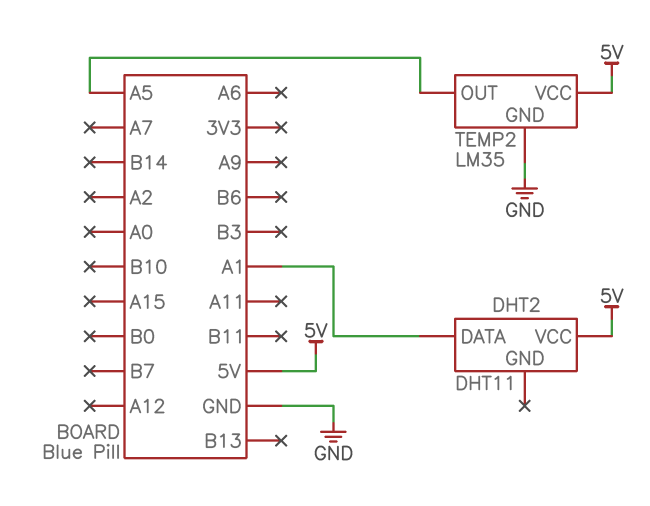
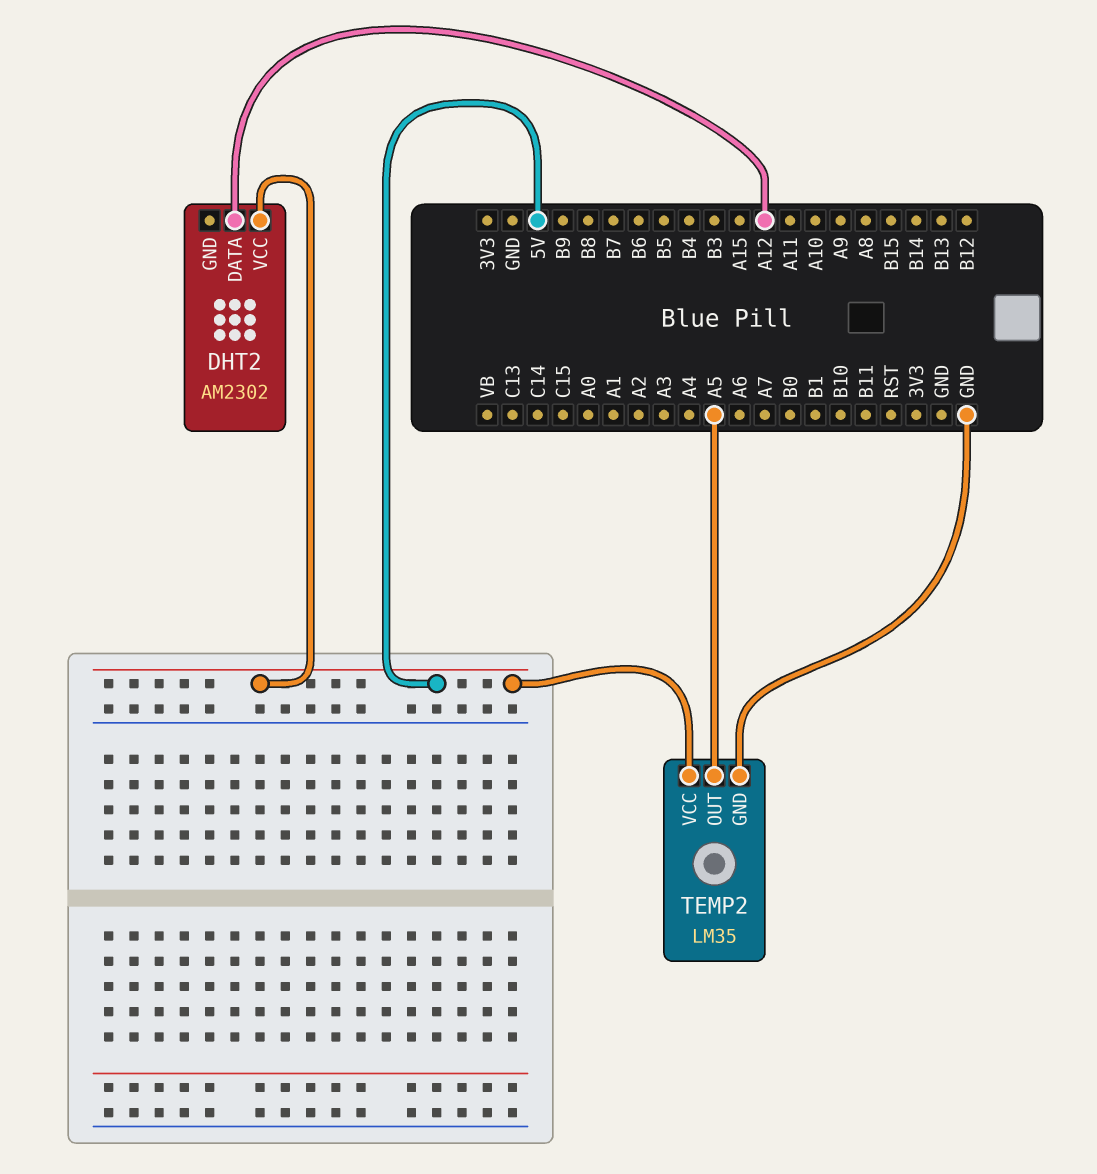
DHT2: DHT11 -> AM2302
DHT2 pin DATA: A1 -> A12

